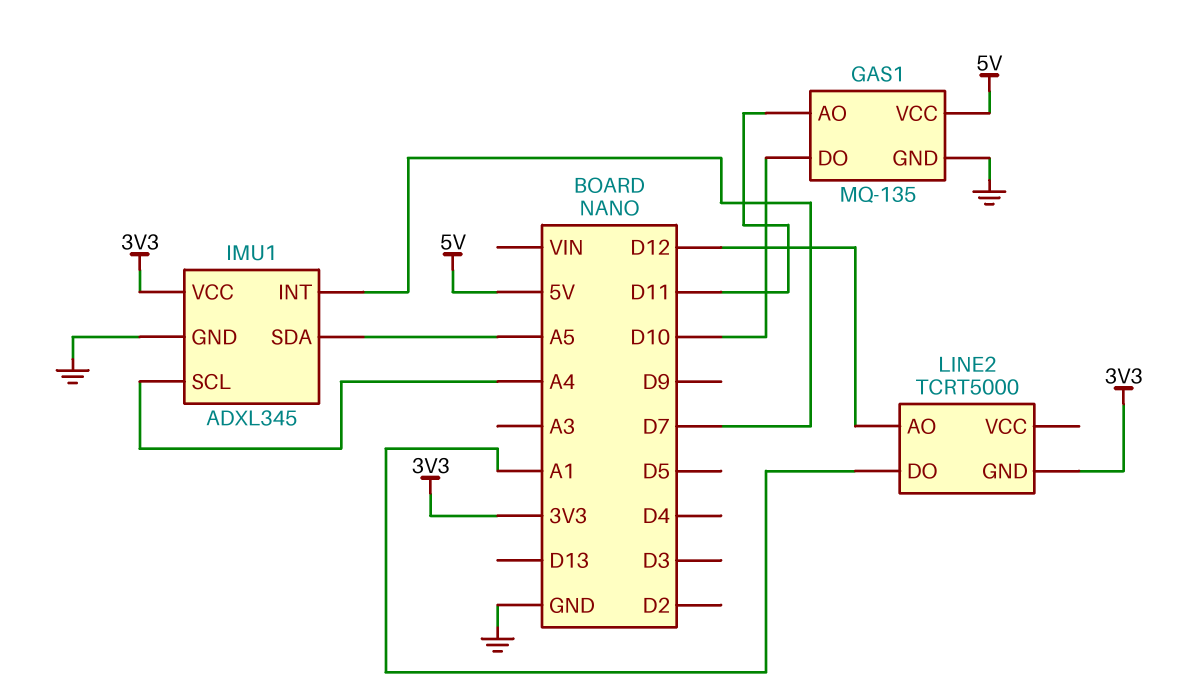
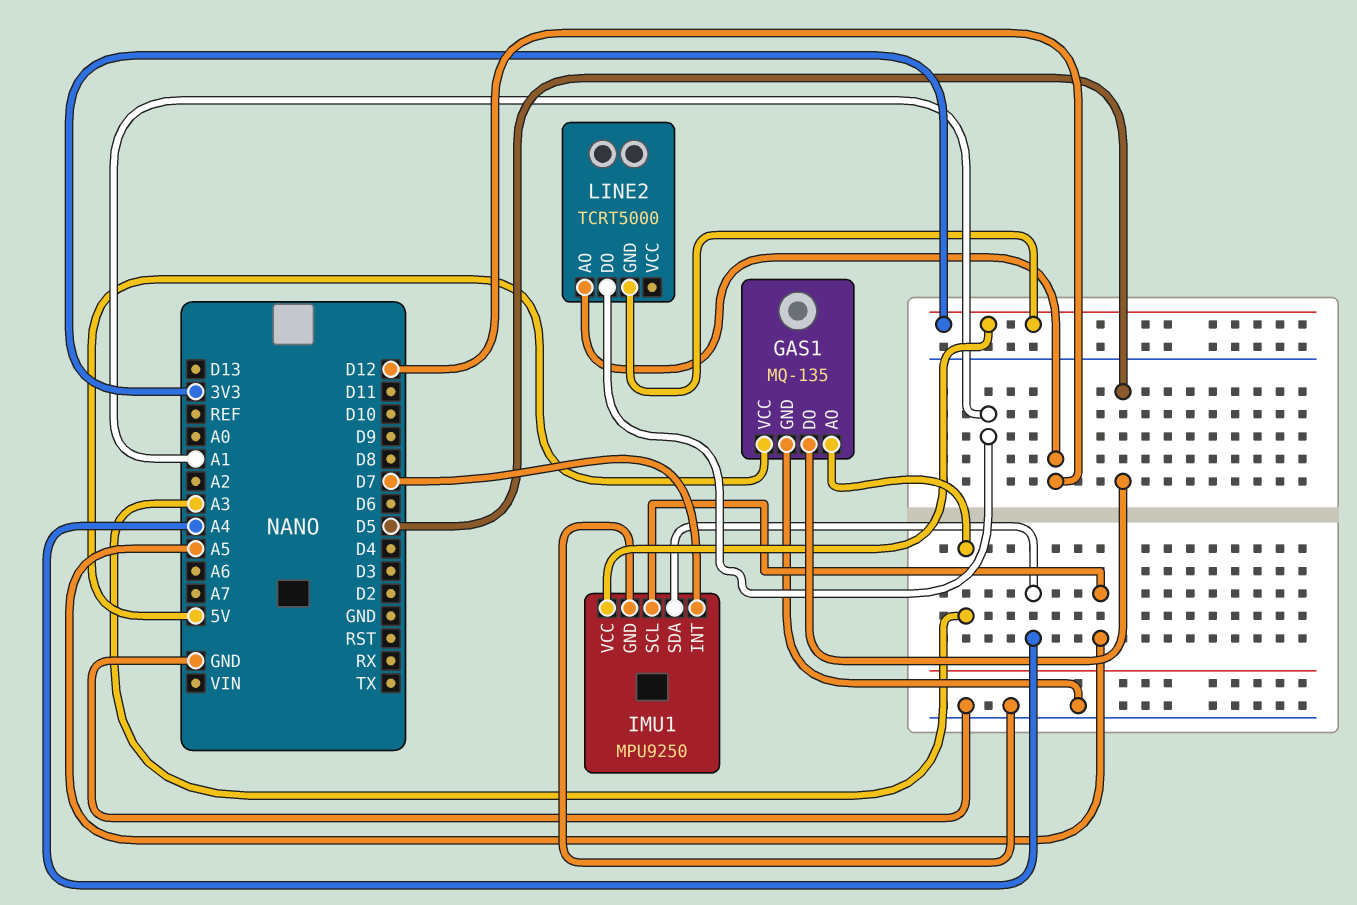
GAS1 pin AO: D11 -> A3
GAS1 pin DO: D10 -> D5
IMU1: ADXL345 -> MPU9250
IMU1 pin SCL: A4 -> A5
IMU1 pin SDA: A5 -> A4

